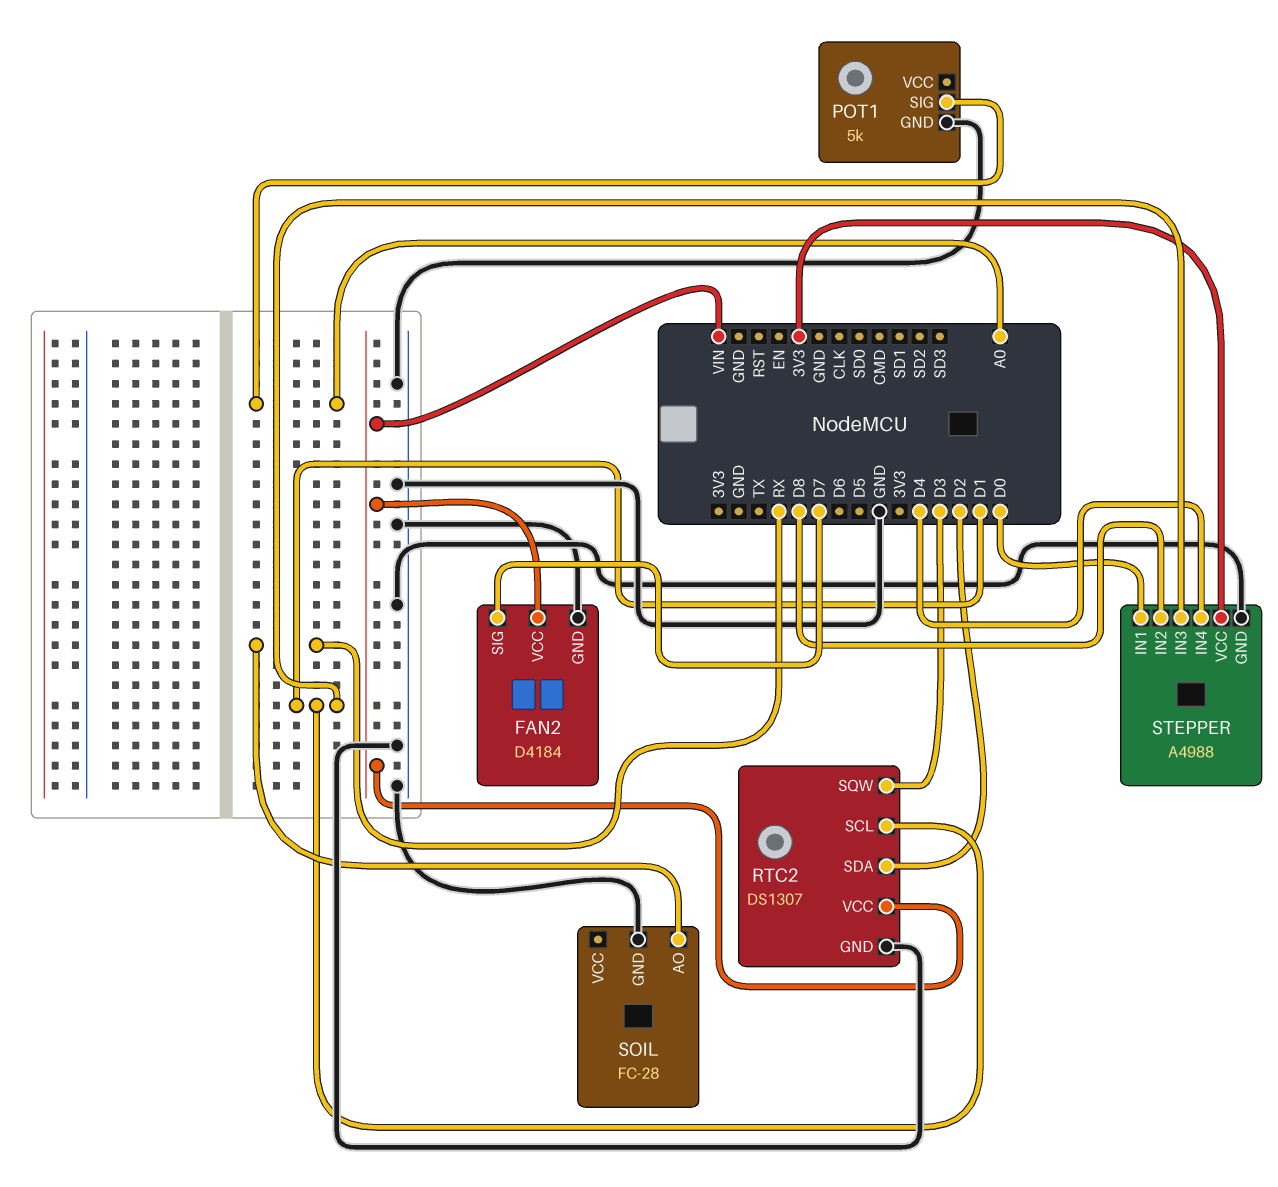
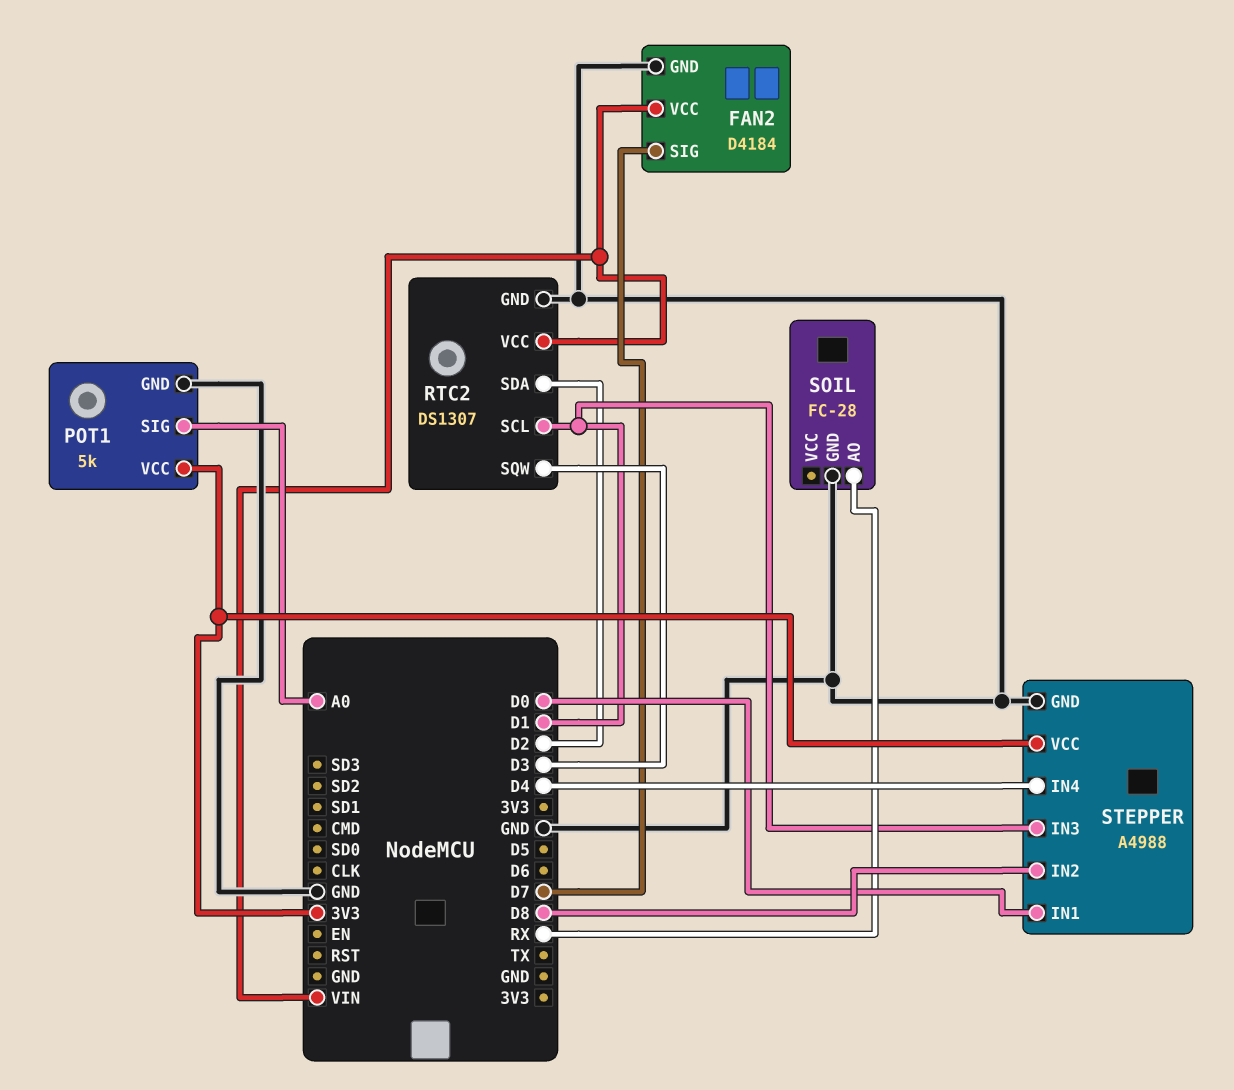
POT1 pin VCC: none -> 3V3

